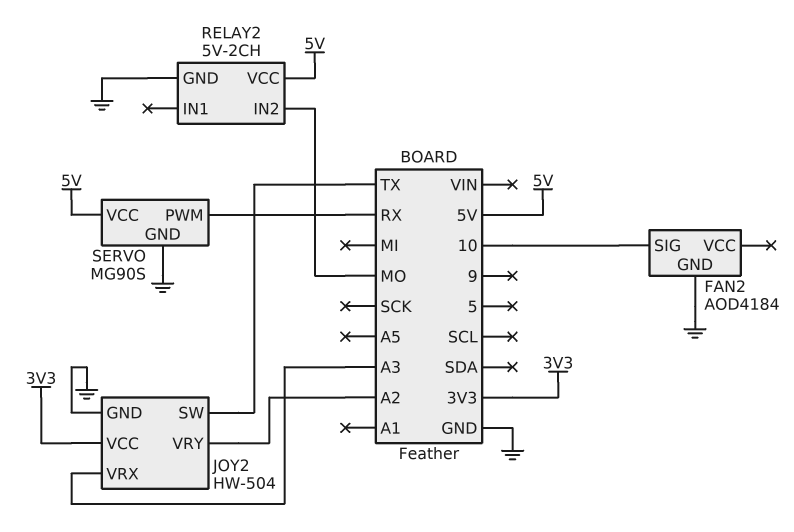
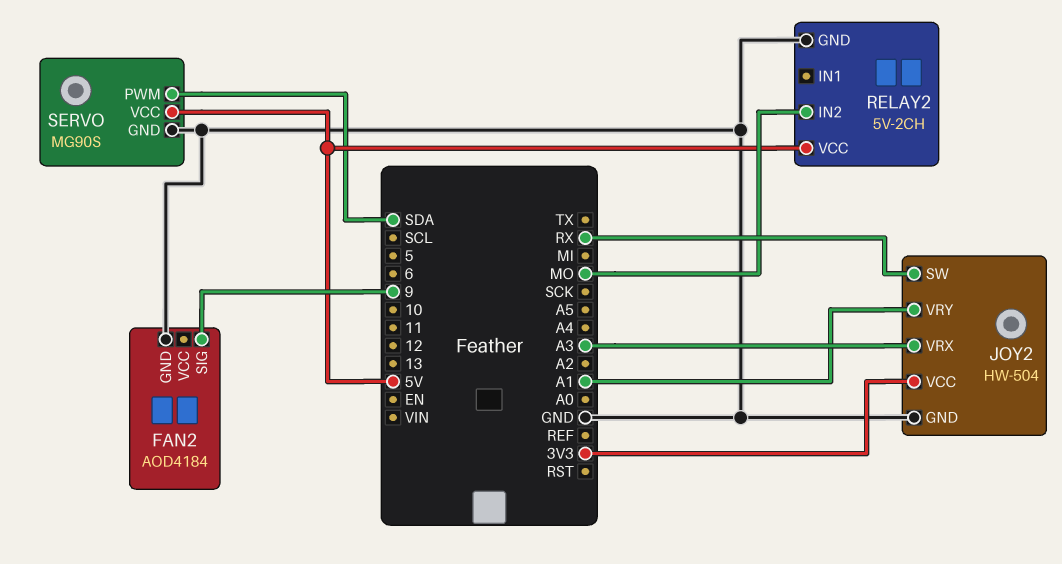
FAN2 pin SIG: 10 -> 9
JOY2 pin SW: TX -> RX
JOY2 pin VRY: A2 -> A1
SERVO pin PWM: RX -> SDA

